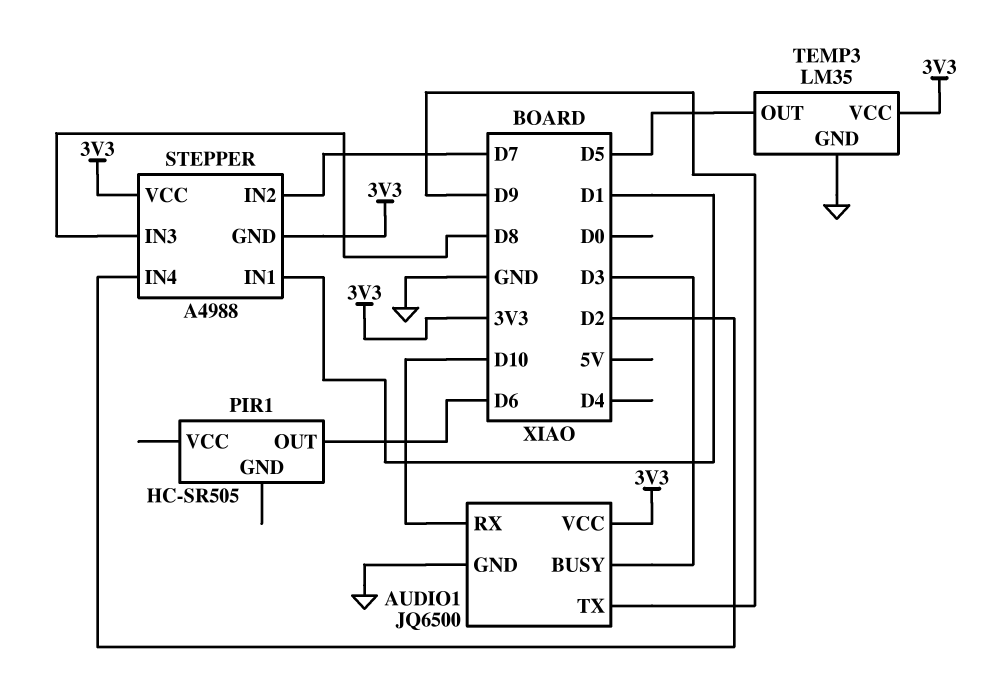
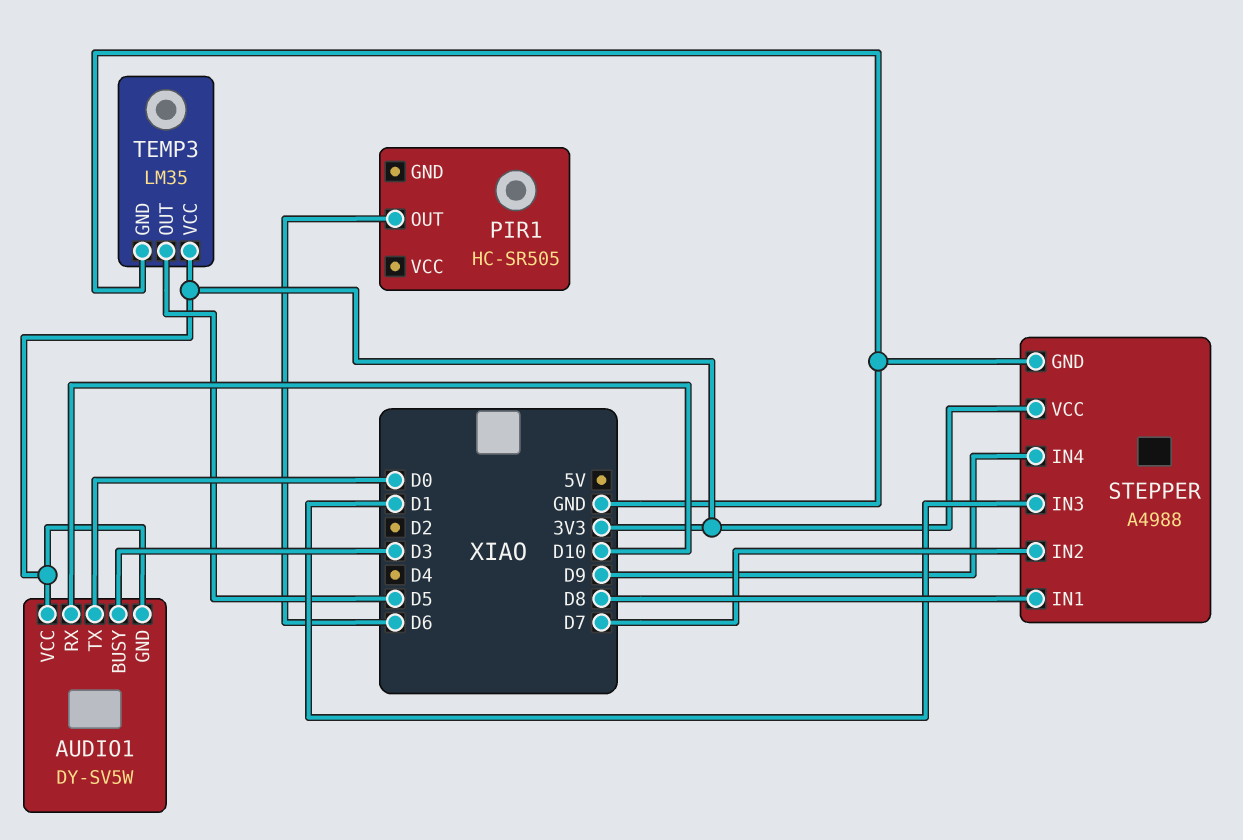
AUDIO1: JQ6500 -> DY-SV5W
AUDIO1 pin GND: GND -> 3V3
AUDIO1 pin TX: D9 -> D0
STEPPER pin GND: 3V3 -> GND
STEPPER pin IN1: D1 -> D8
STEPPER pin IN3: D8 -> D1
STEPPER pin IN4: D2 -> D9

